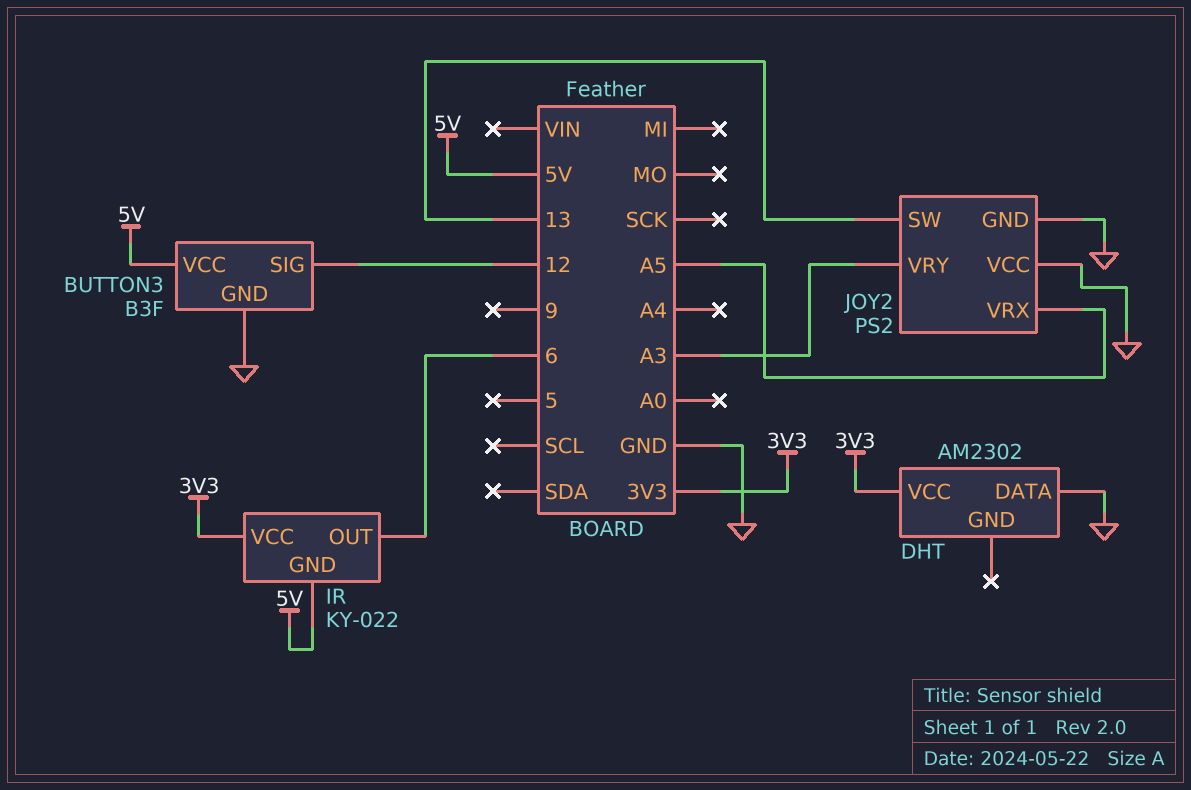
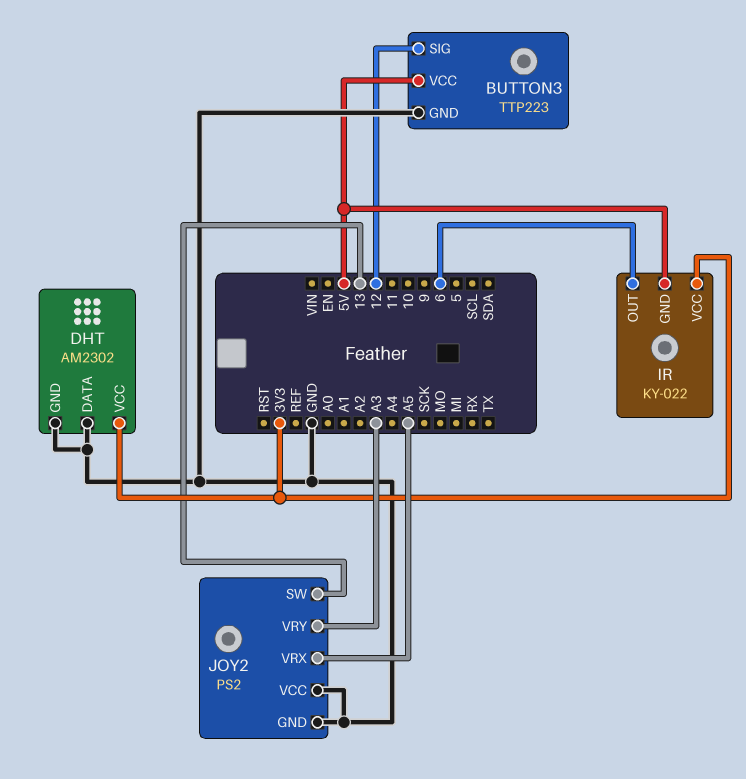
BUTTON3: B3F -> TTP223
DHT pin GND: none -> GND

